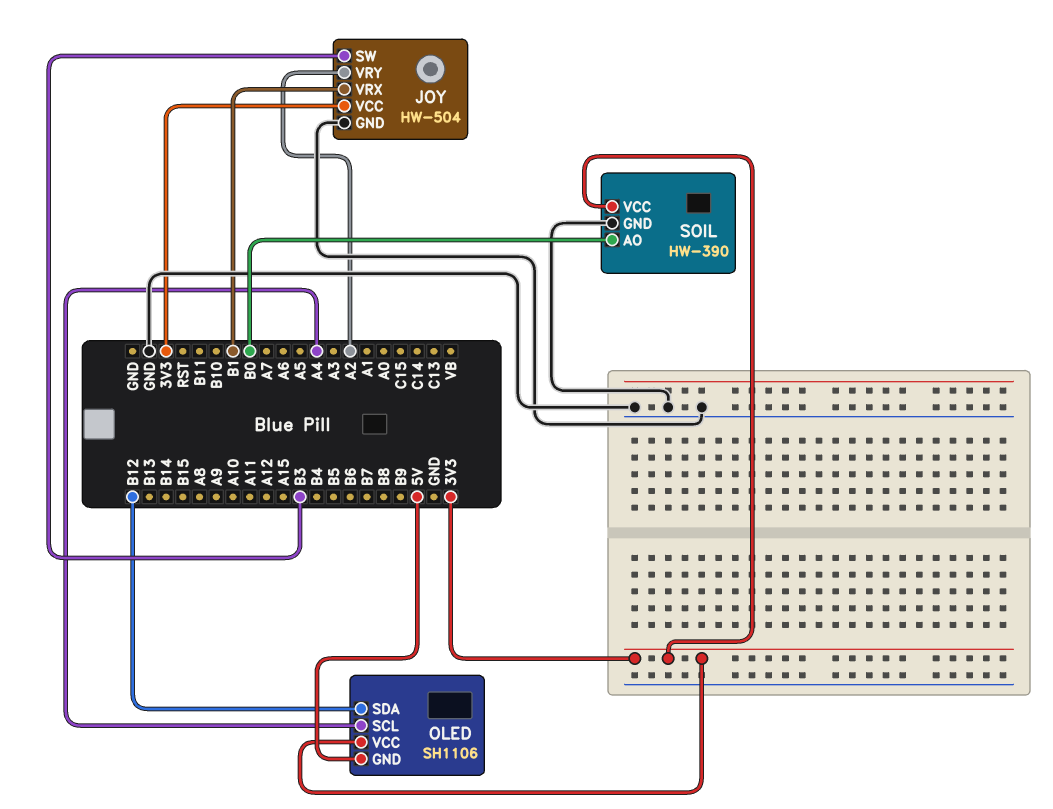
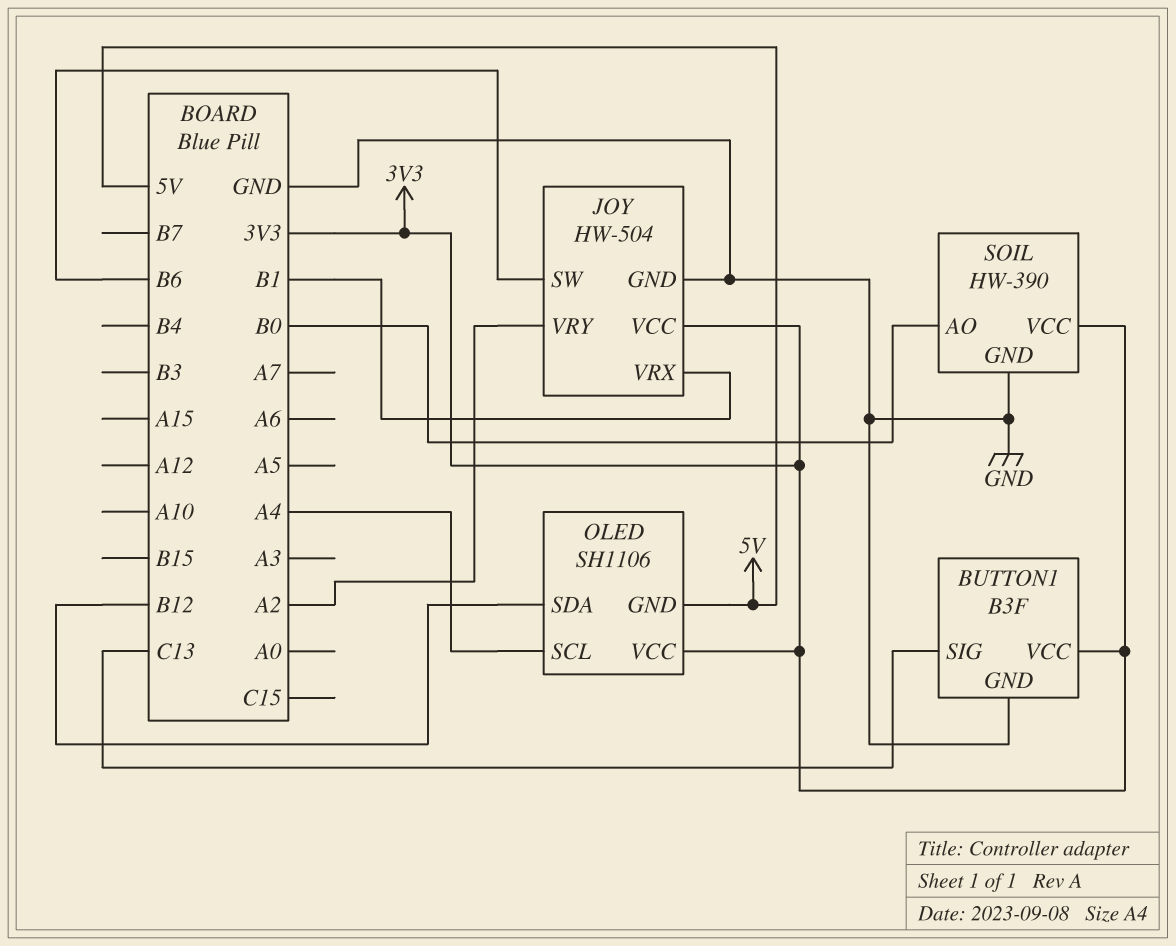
BUTTON1: none -> B3F
BUTTON1 pin GND: none -> GND
BUTTON1 pin SIG: none -> C13
BUTTON1 pin VCC: none -> 3V3
JOY pin SW: B3 -> B6

